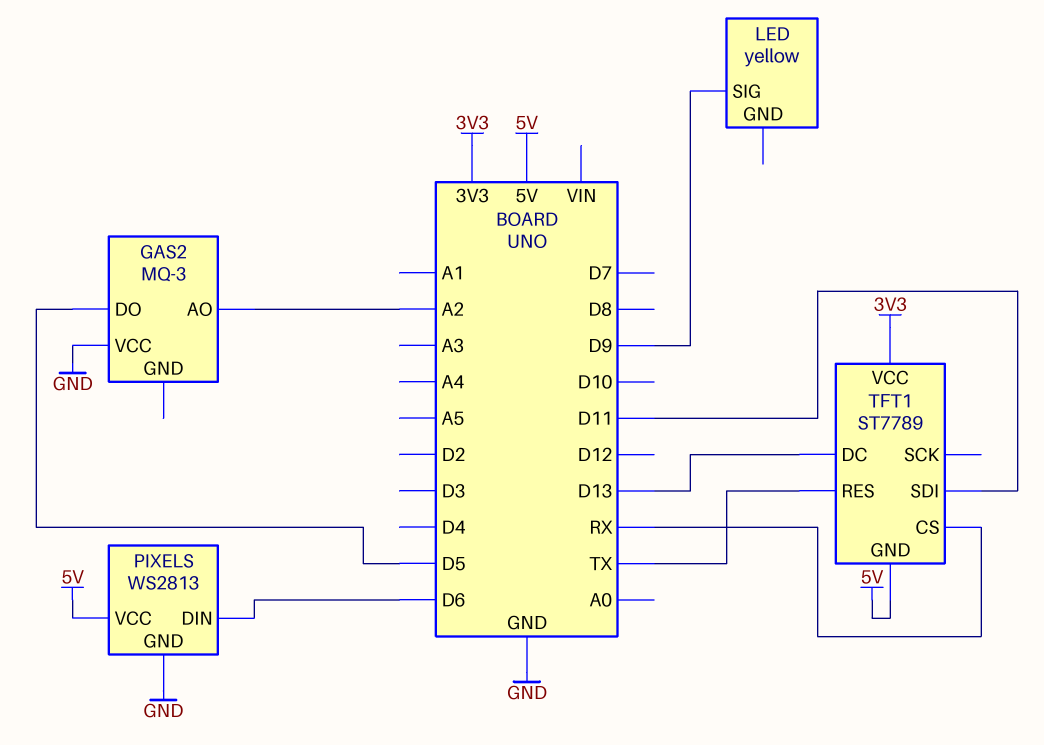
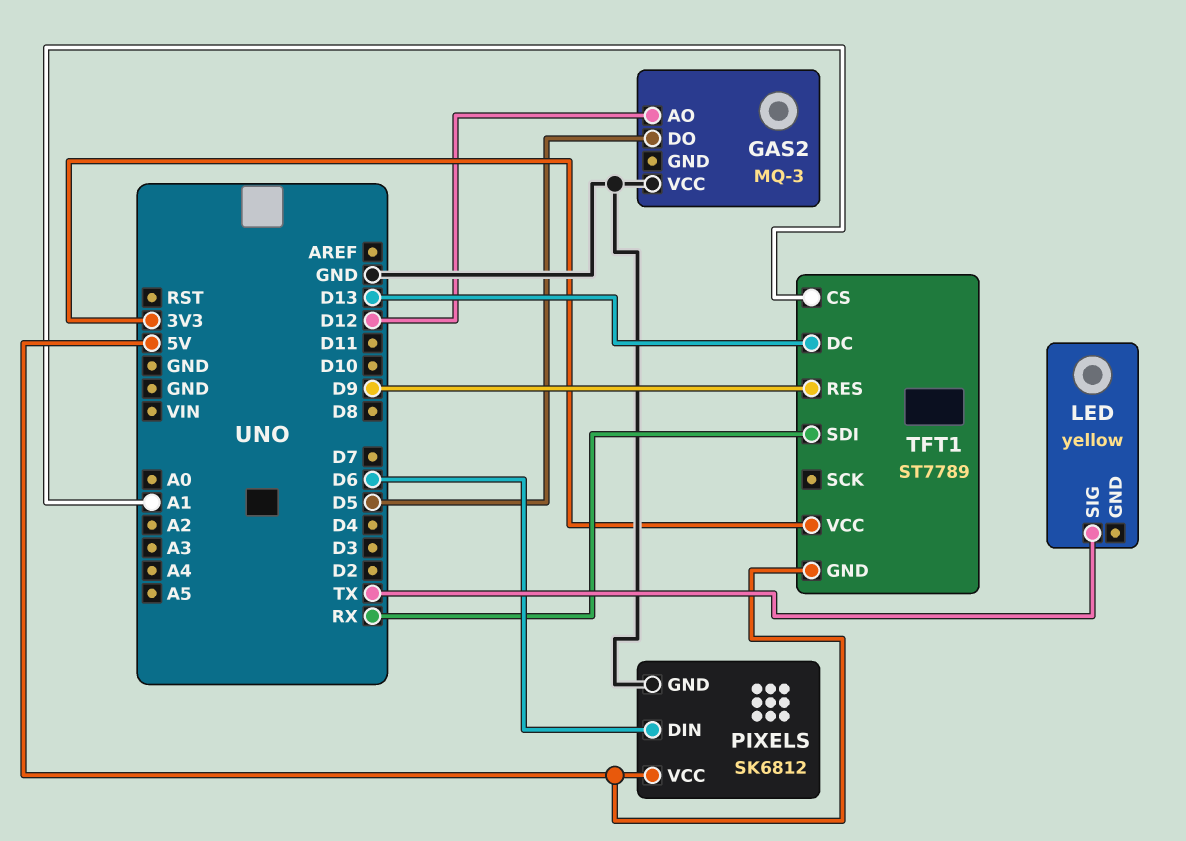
GAS2 pin AO: A2 -> D12
LED pin SIG: D9 -> TX
PIXELS: WS2813 -> SK6812
TFT1 pin CS: RX -> A1
TFT1 pin RES: TX -> D9
TFT1 pin SDI: D11 -> RX

